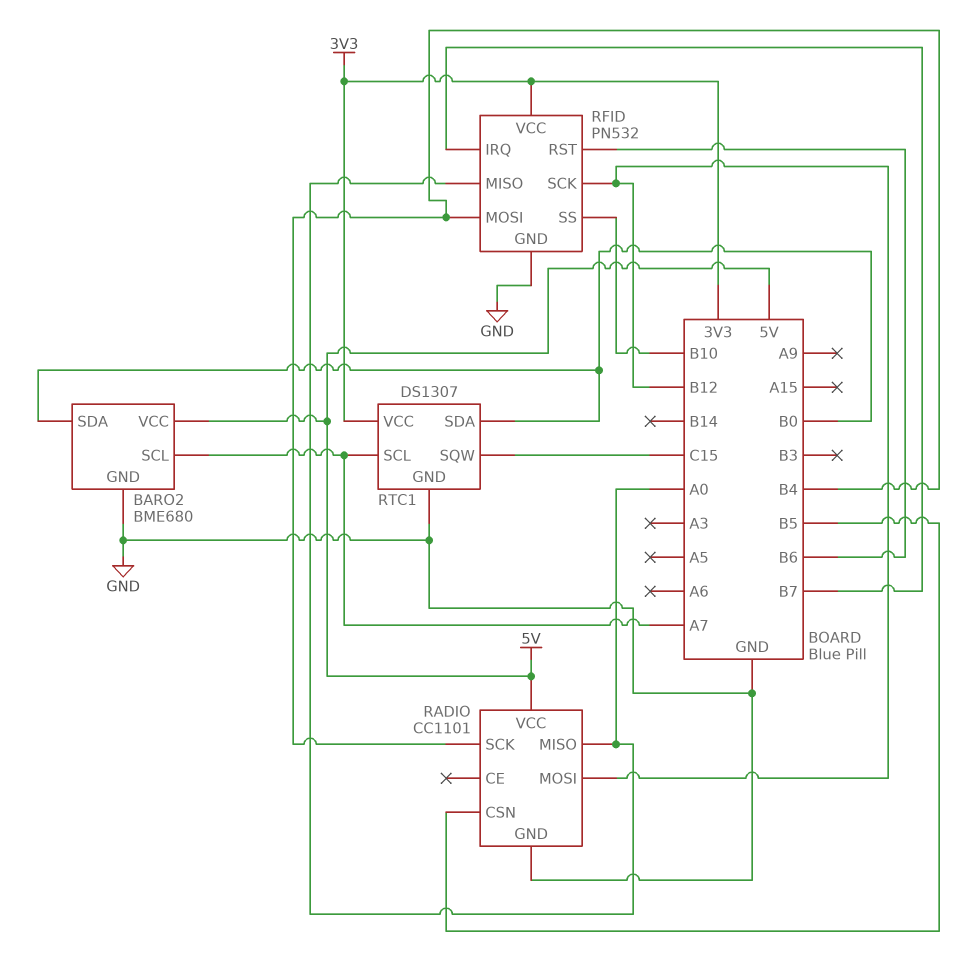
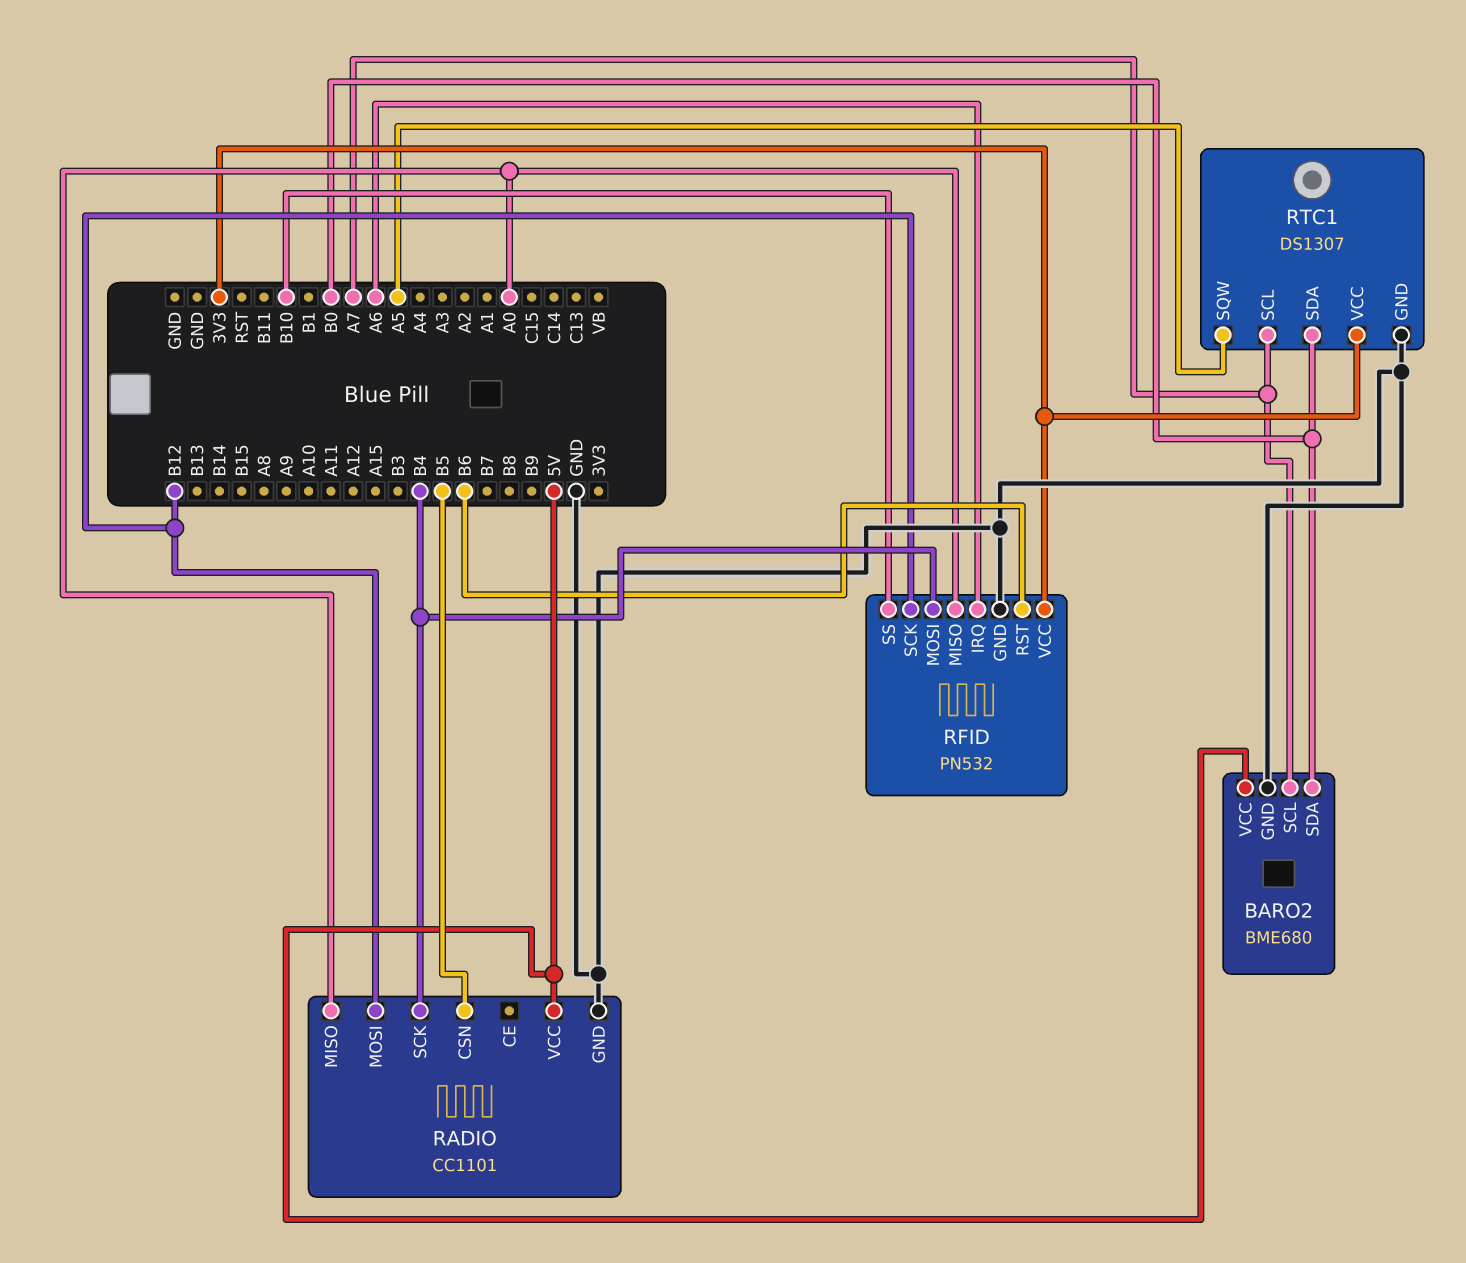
RFID pin IRQ: B7 -> A6
RTC1 pin SQW: C15 -> A5

